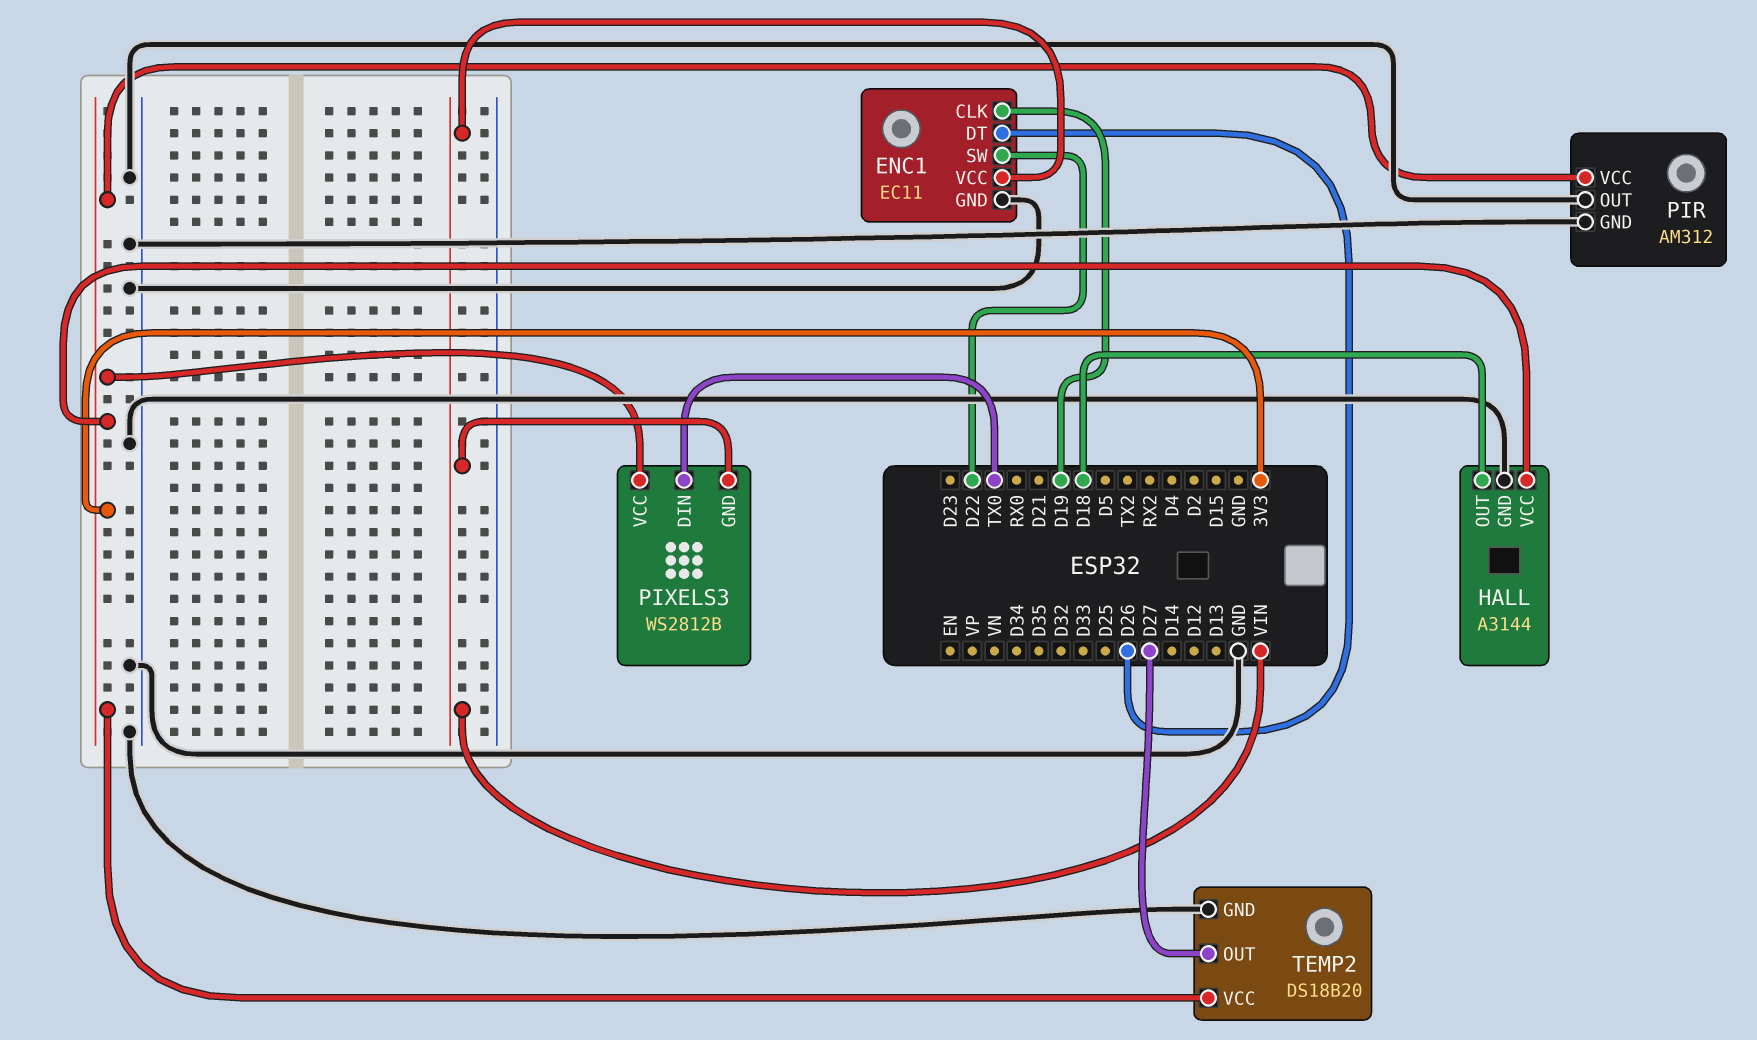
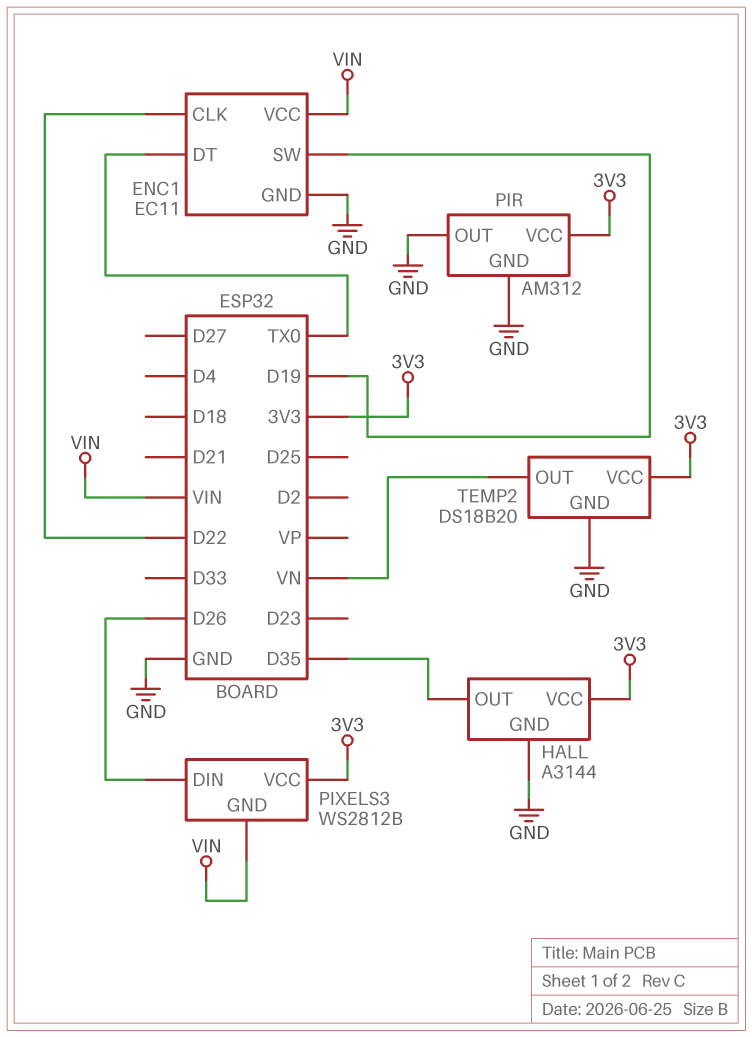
ENC1 pin CLK: D19 -> D22
ENC1 pin DT: D26 -> TX0
ENC1 pin SW: D22 -> D19
HALL pin OUT: D18 -> D35
PIXELS3 pin DIN: TX0 -> D26
TEMP2 pin OUT: D27 -> VN

